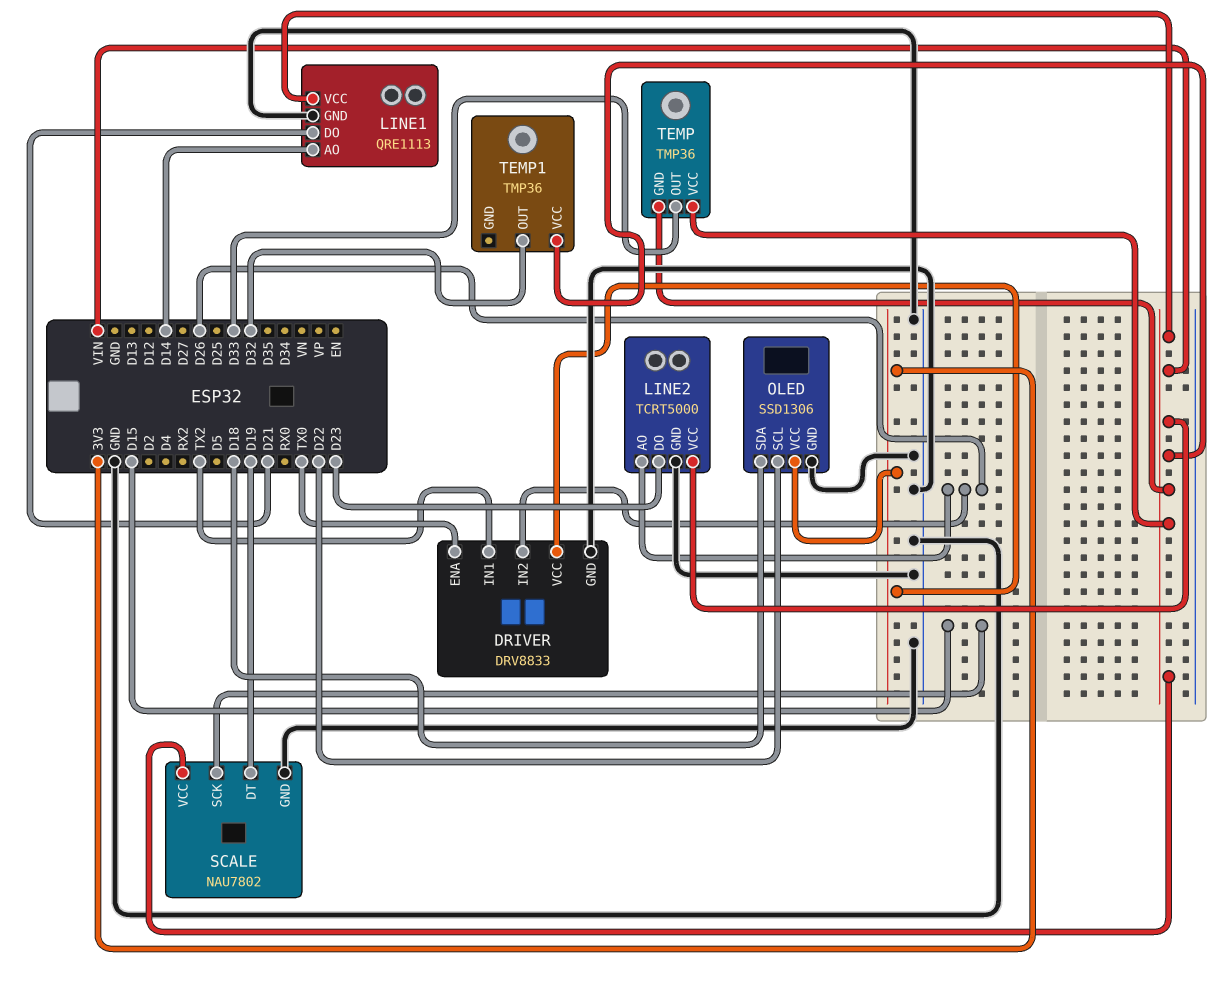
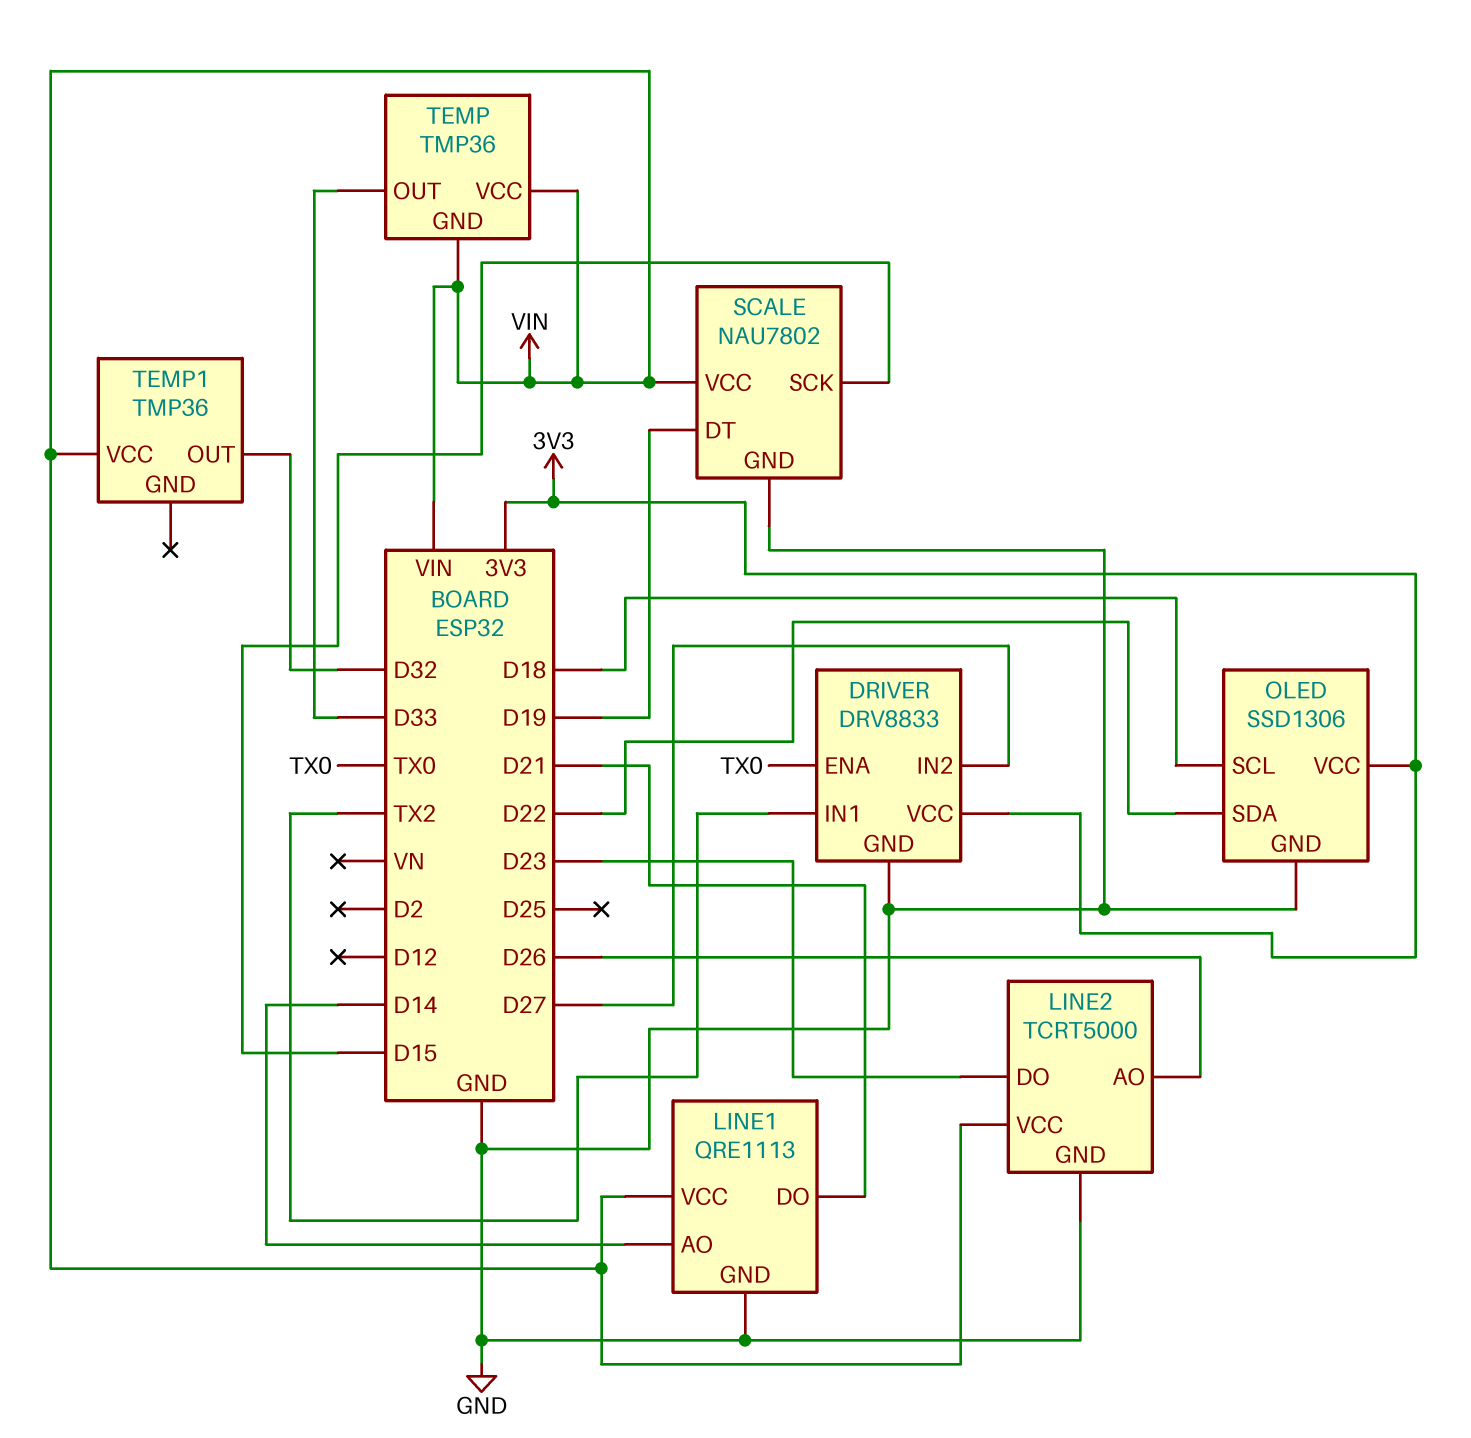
DRIVER pin IN2: D26 -> D27
OLED pin SCL: D22 -> D18
OLED pin SDA: D18 -> D22

